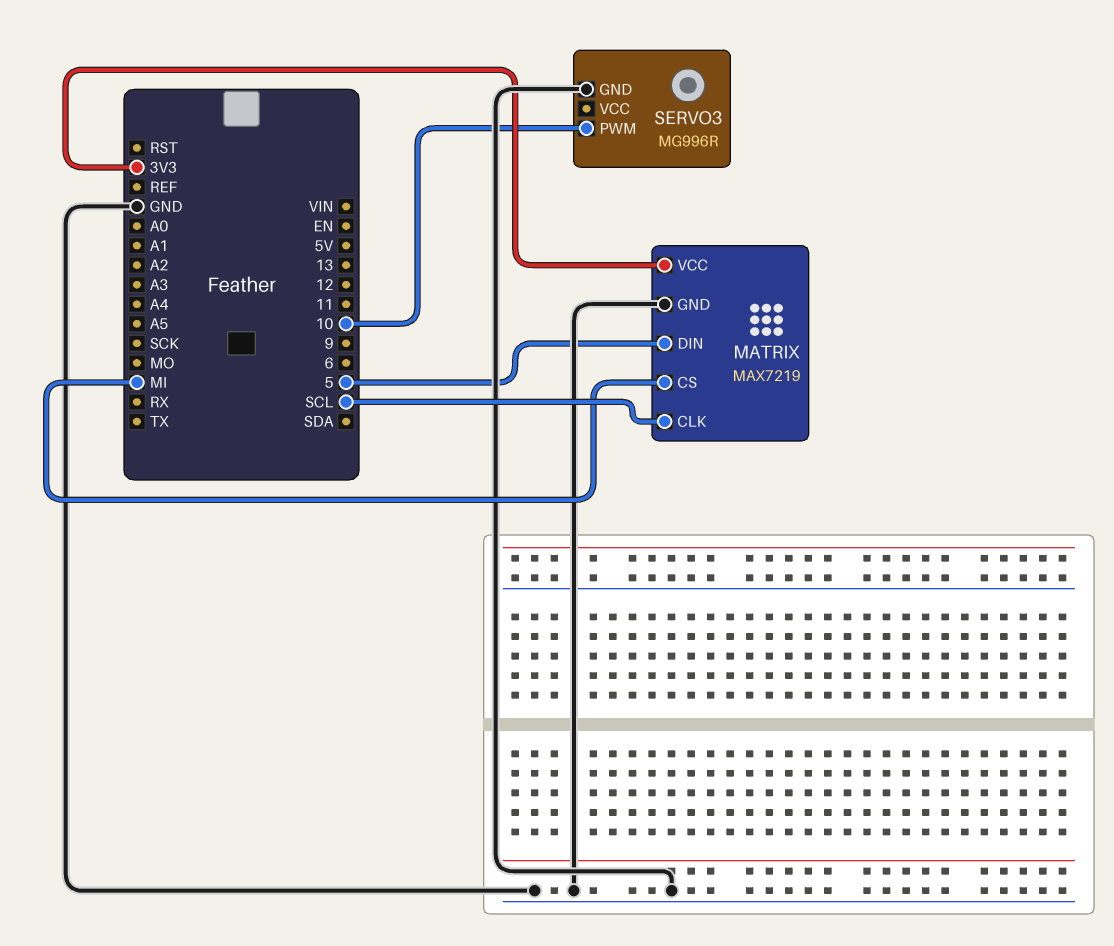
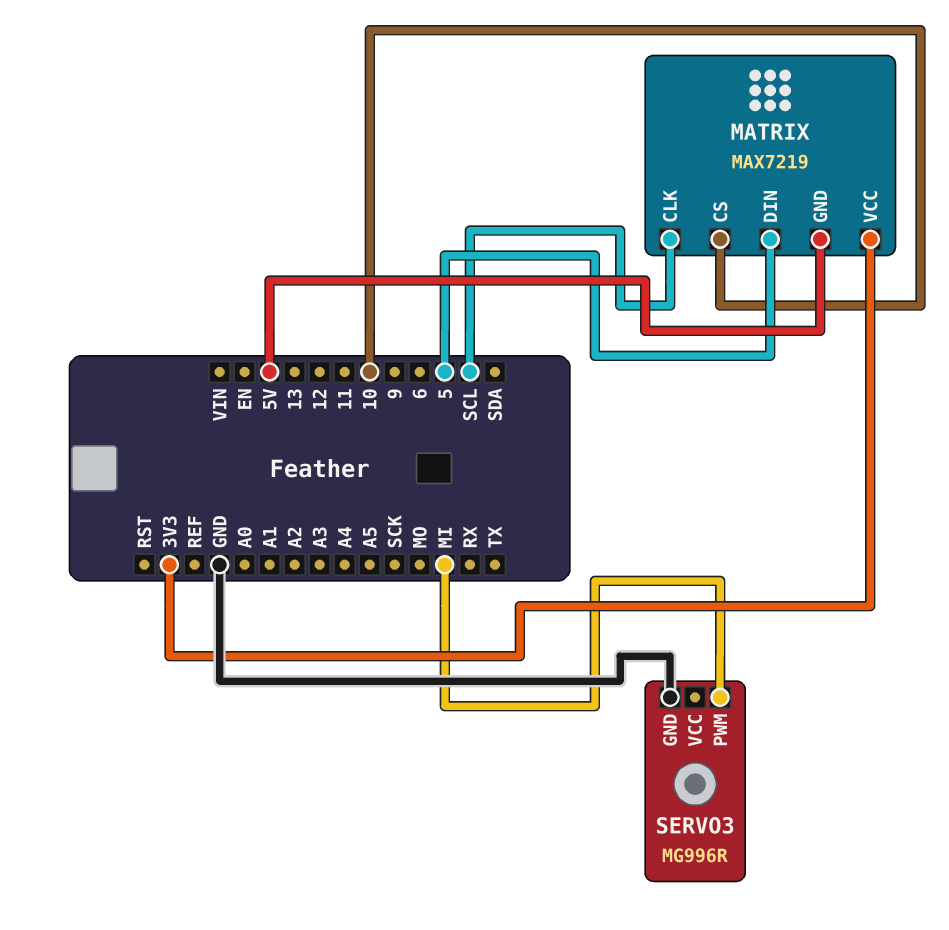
MATRIX pin CS: MI -> 10
MATRIX pin GND: GND -> 5V
SERVO3 pin PWM: 10 -> MI

